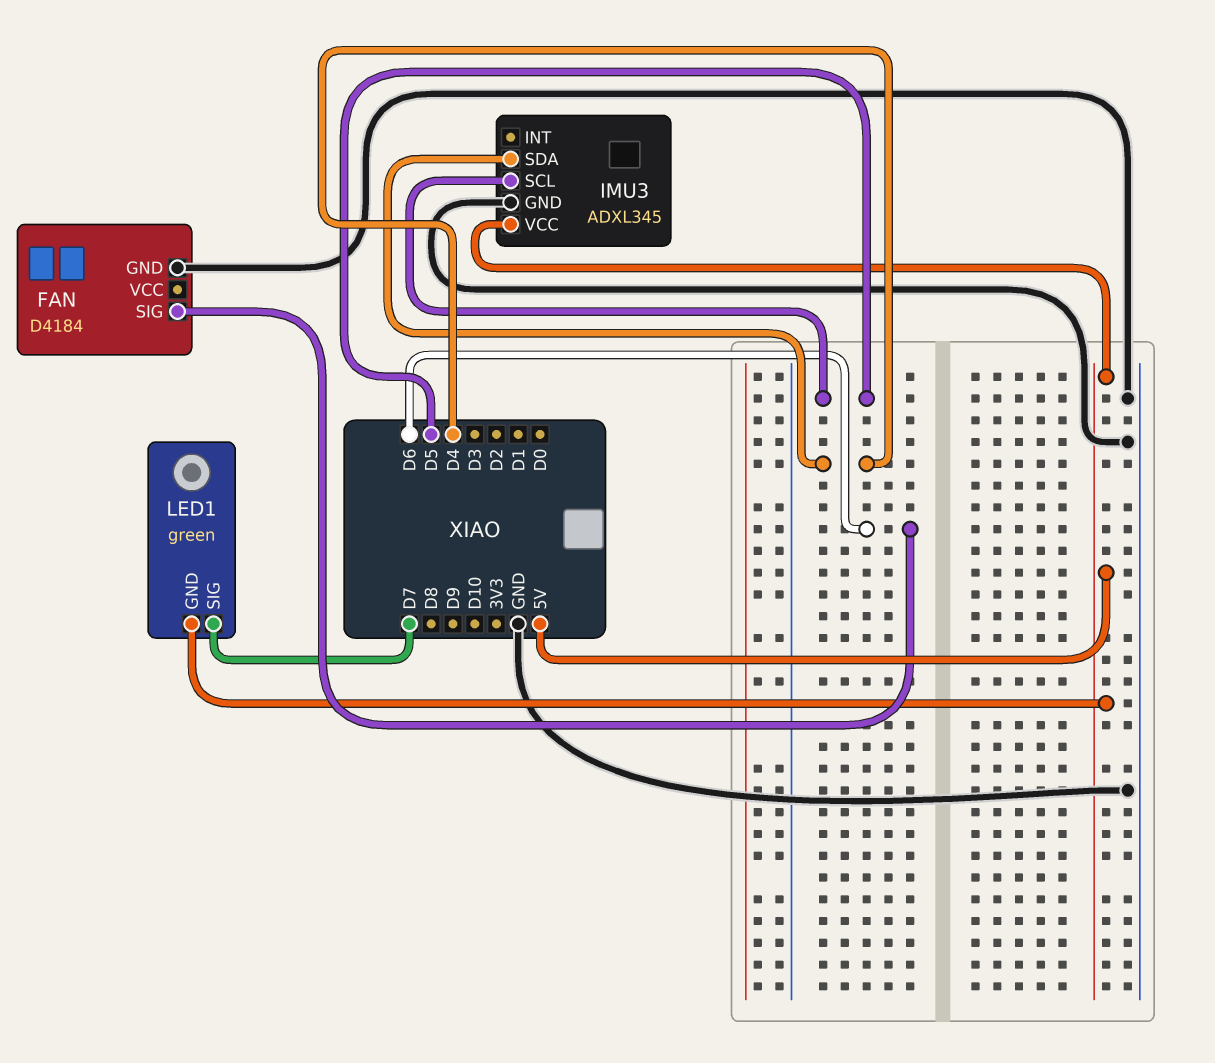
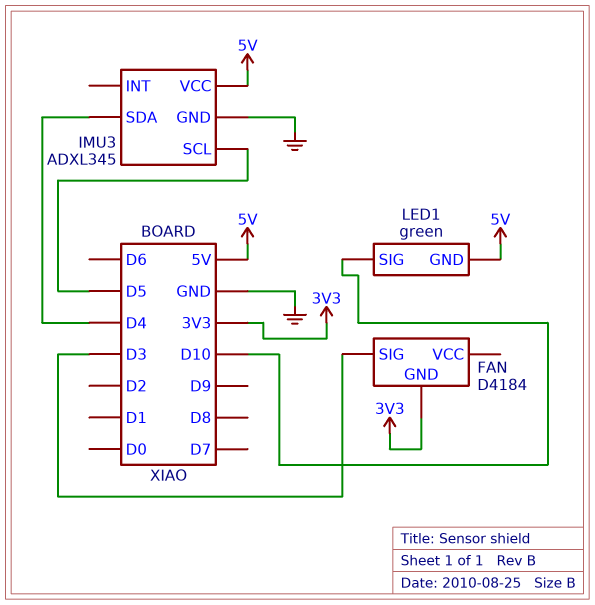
FAN pin GND: GND -> 3V3
FAN pin SIG: D6 -> D3
LED1 pin SIG: D7 -> D10

